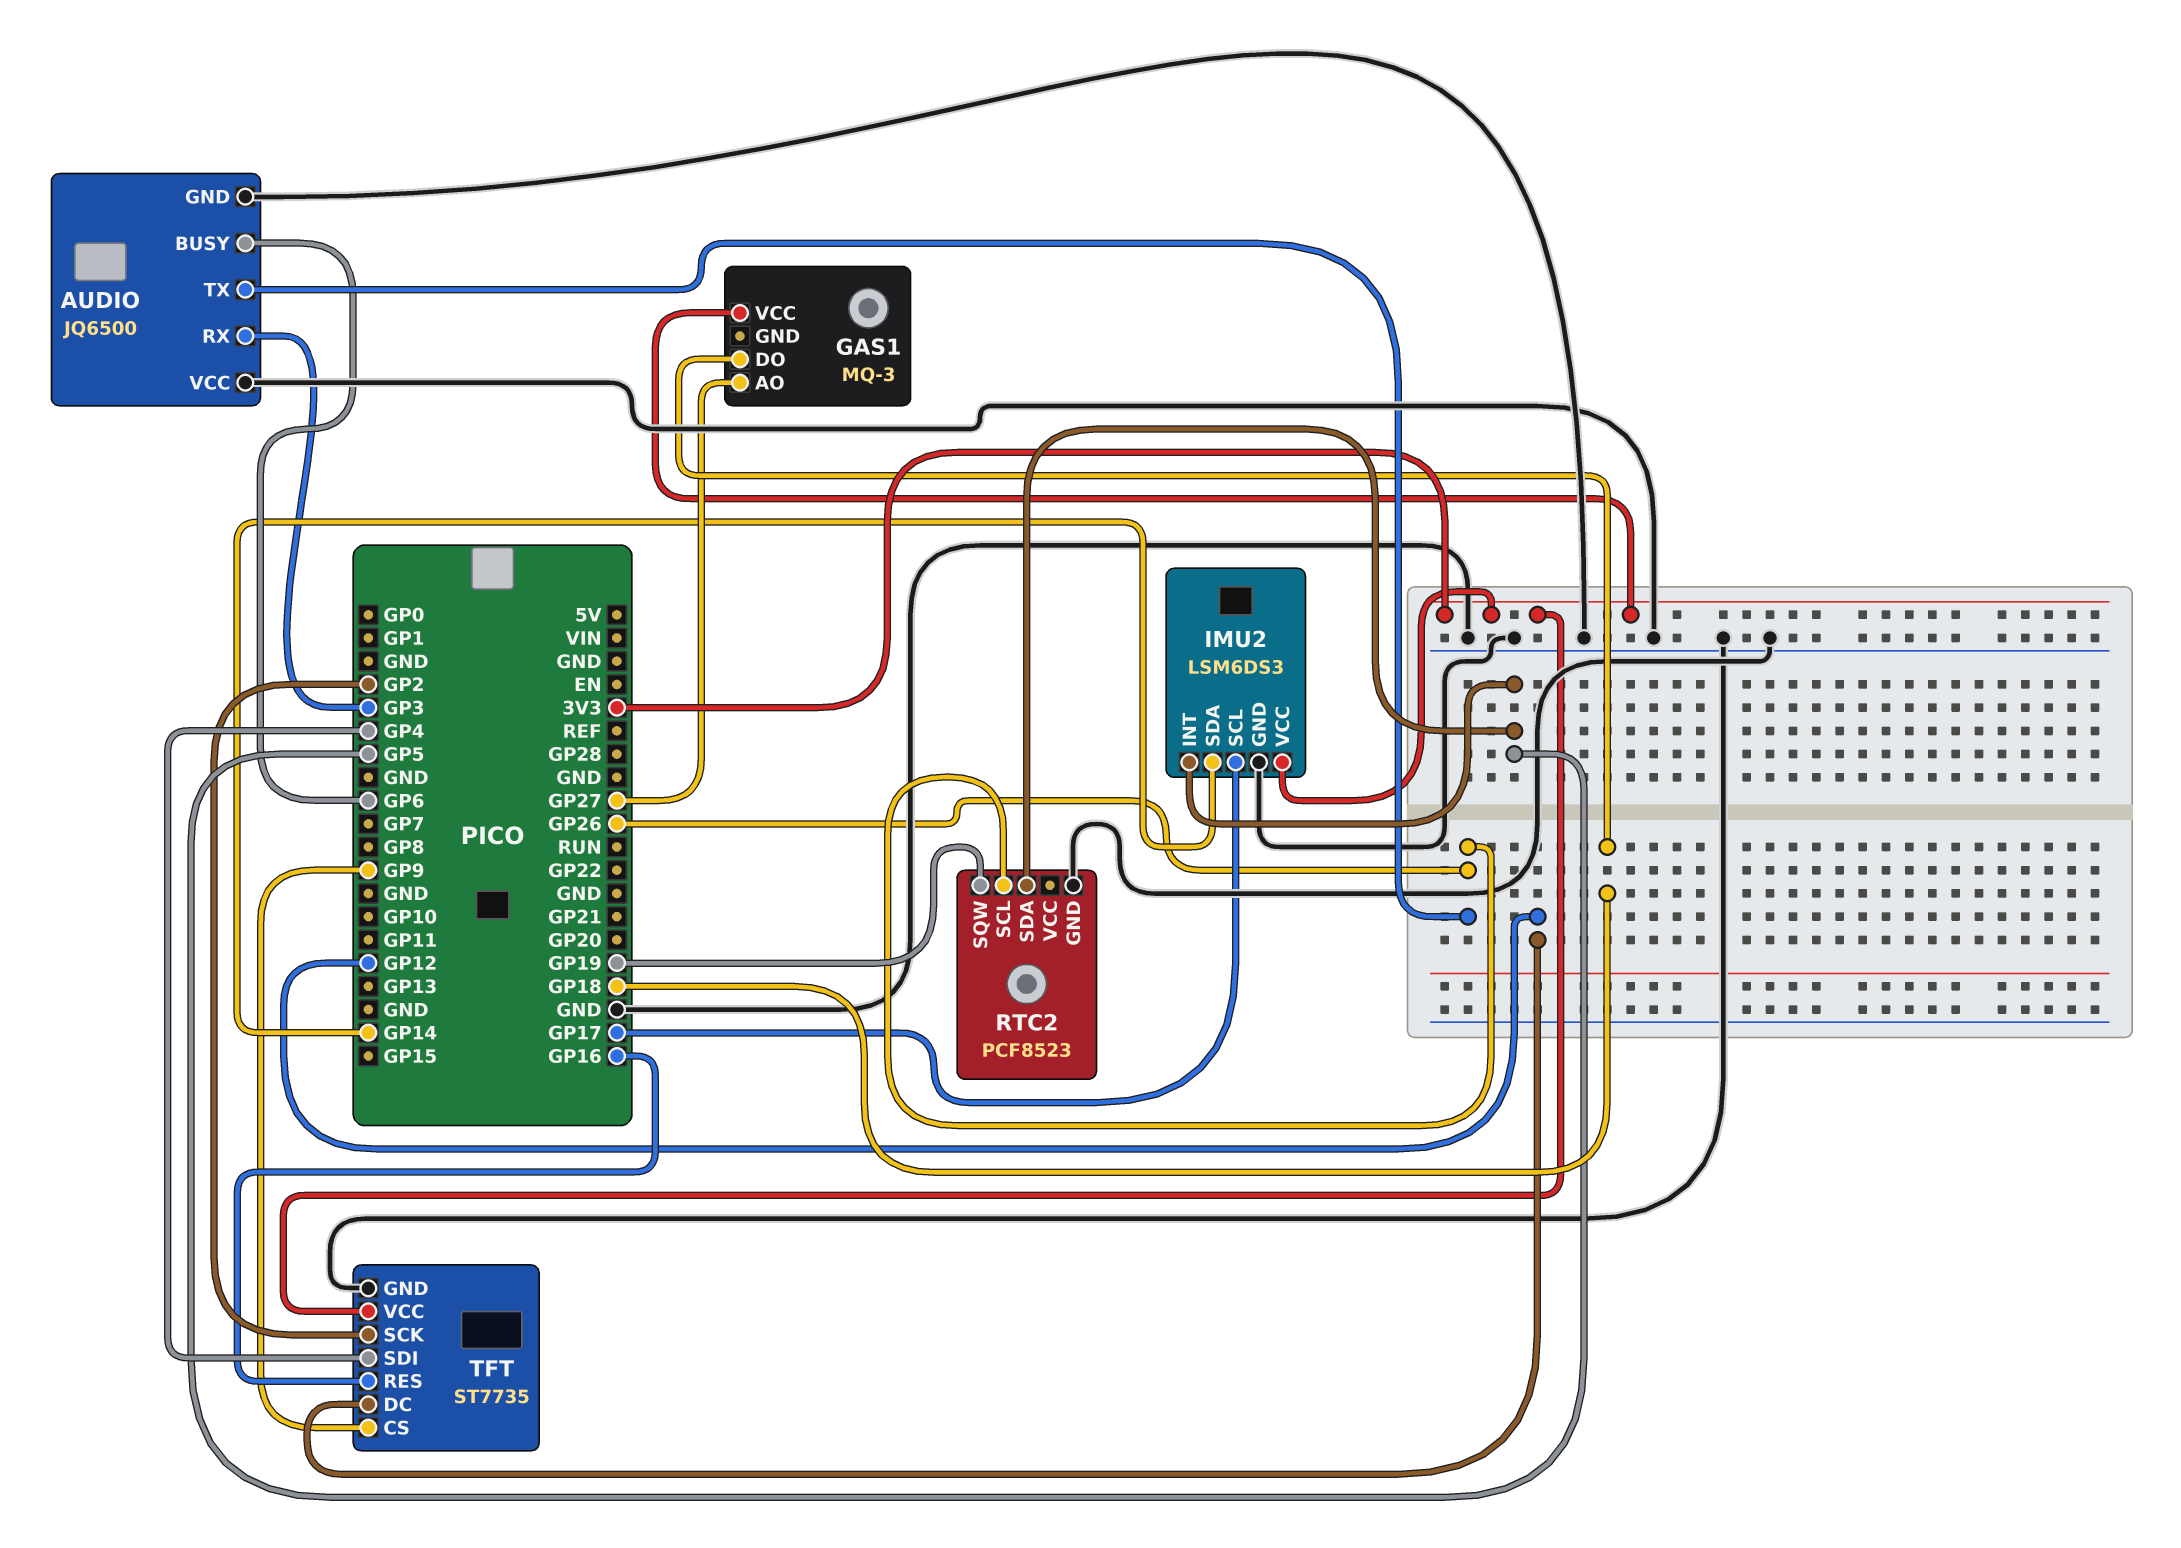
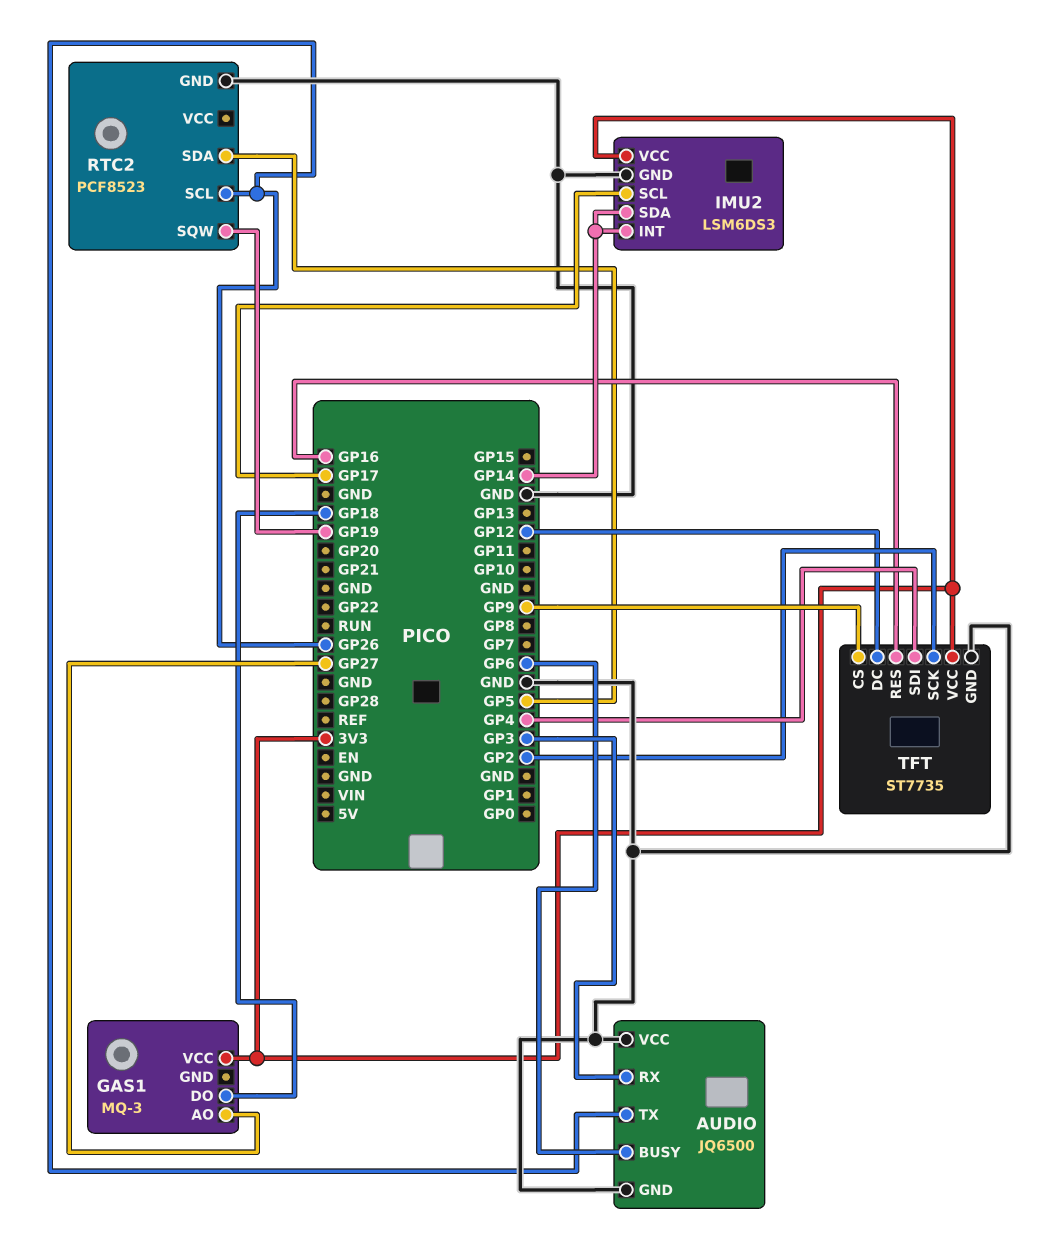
IMU2 pin INT: GP5 -> GP14

